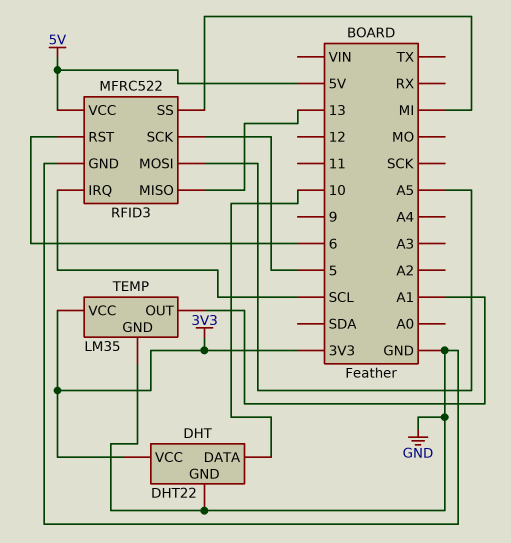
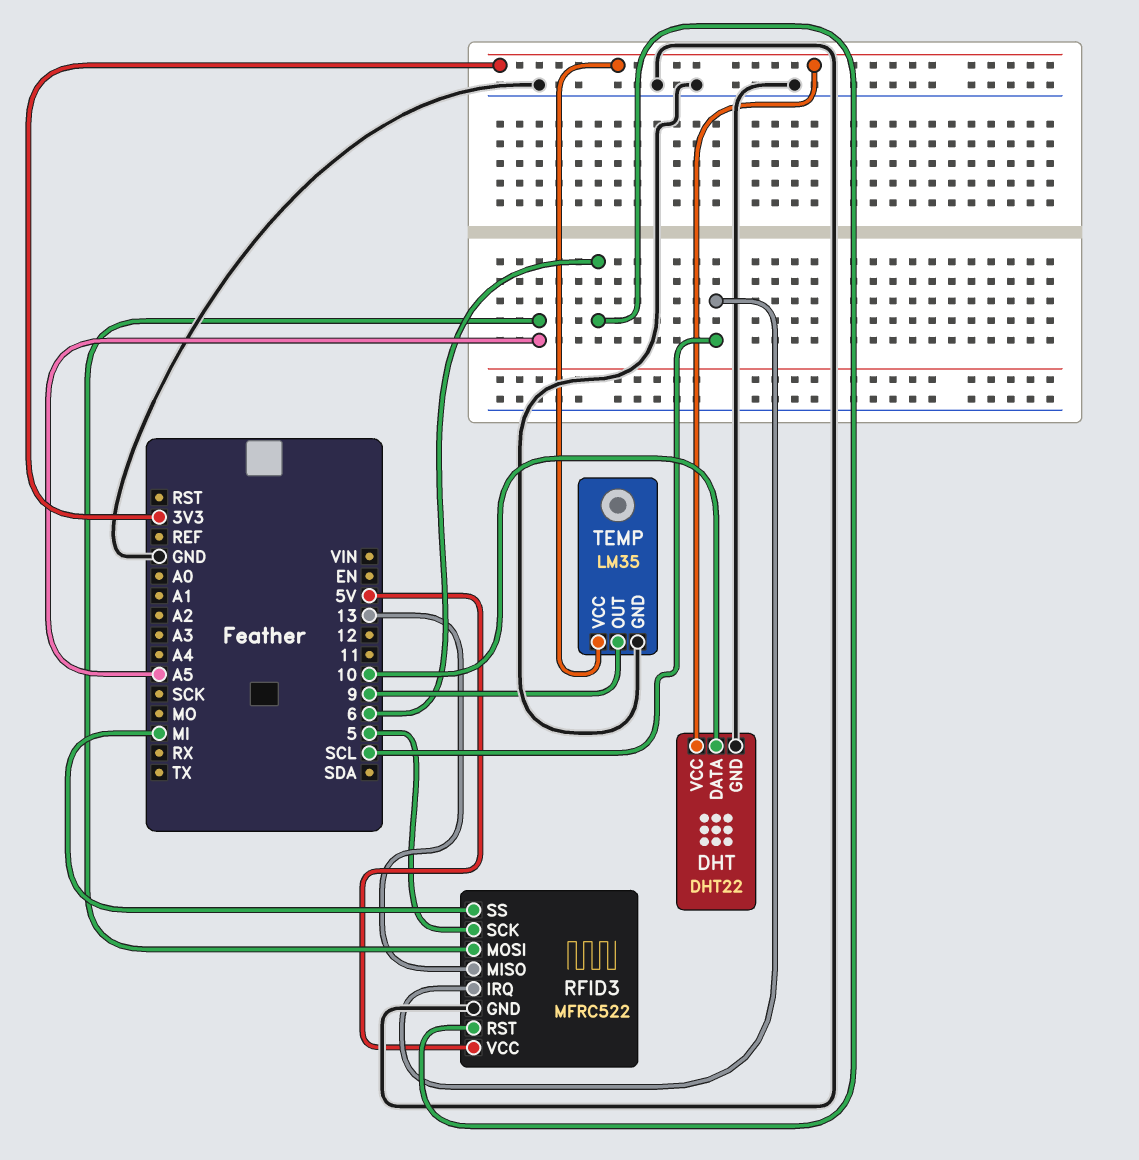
TEMP pin OUT: A1 -> 9

